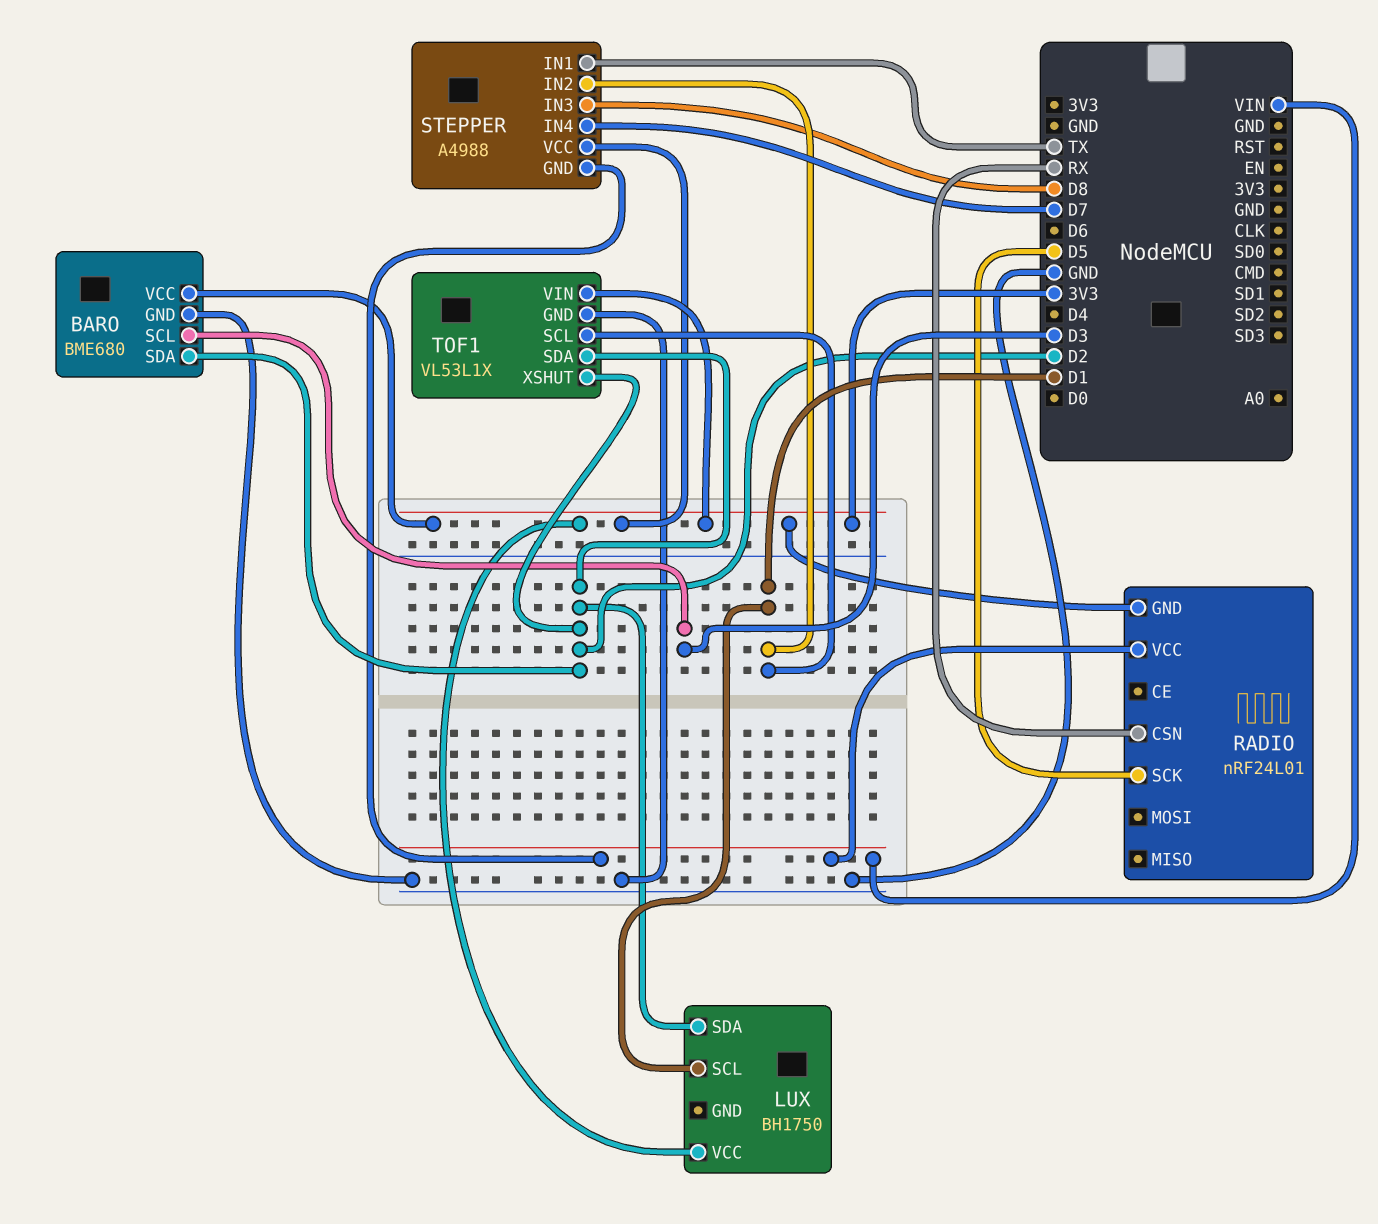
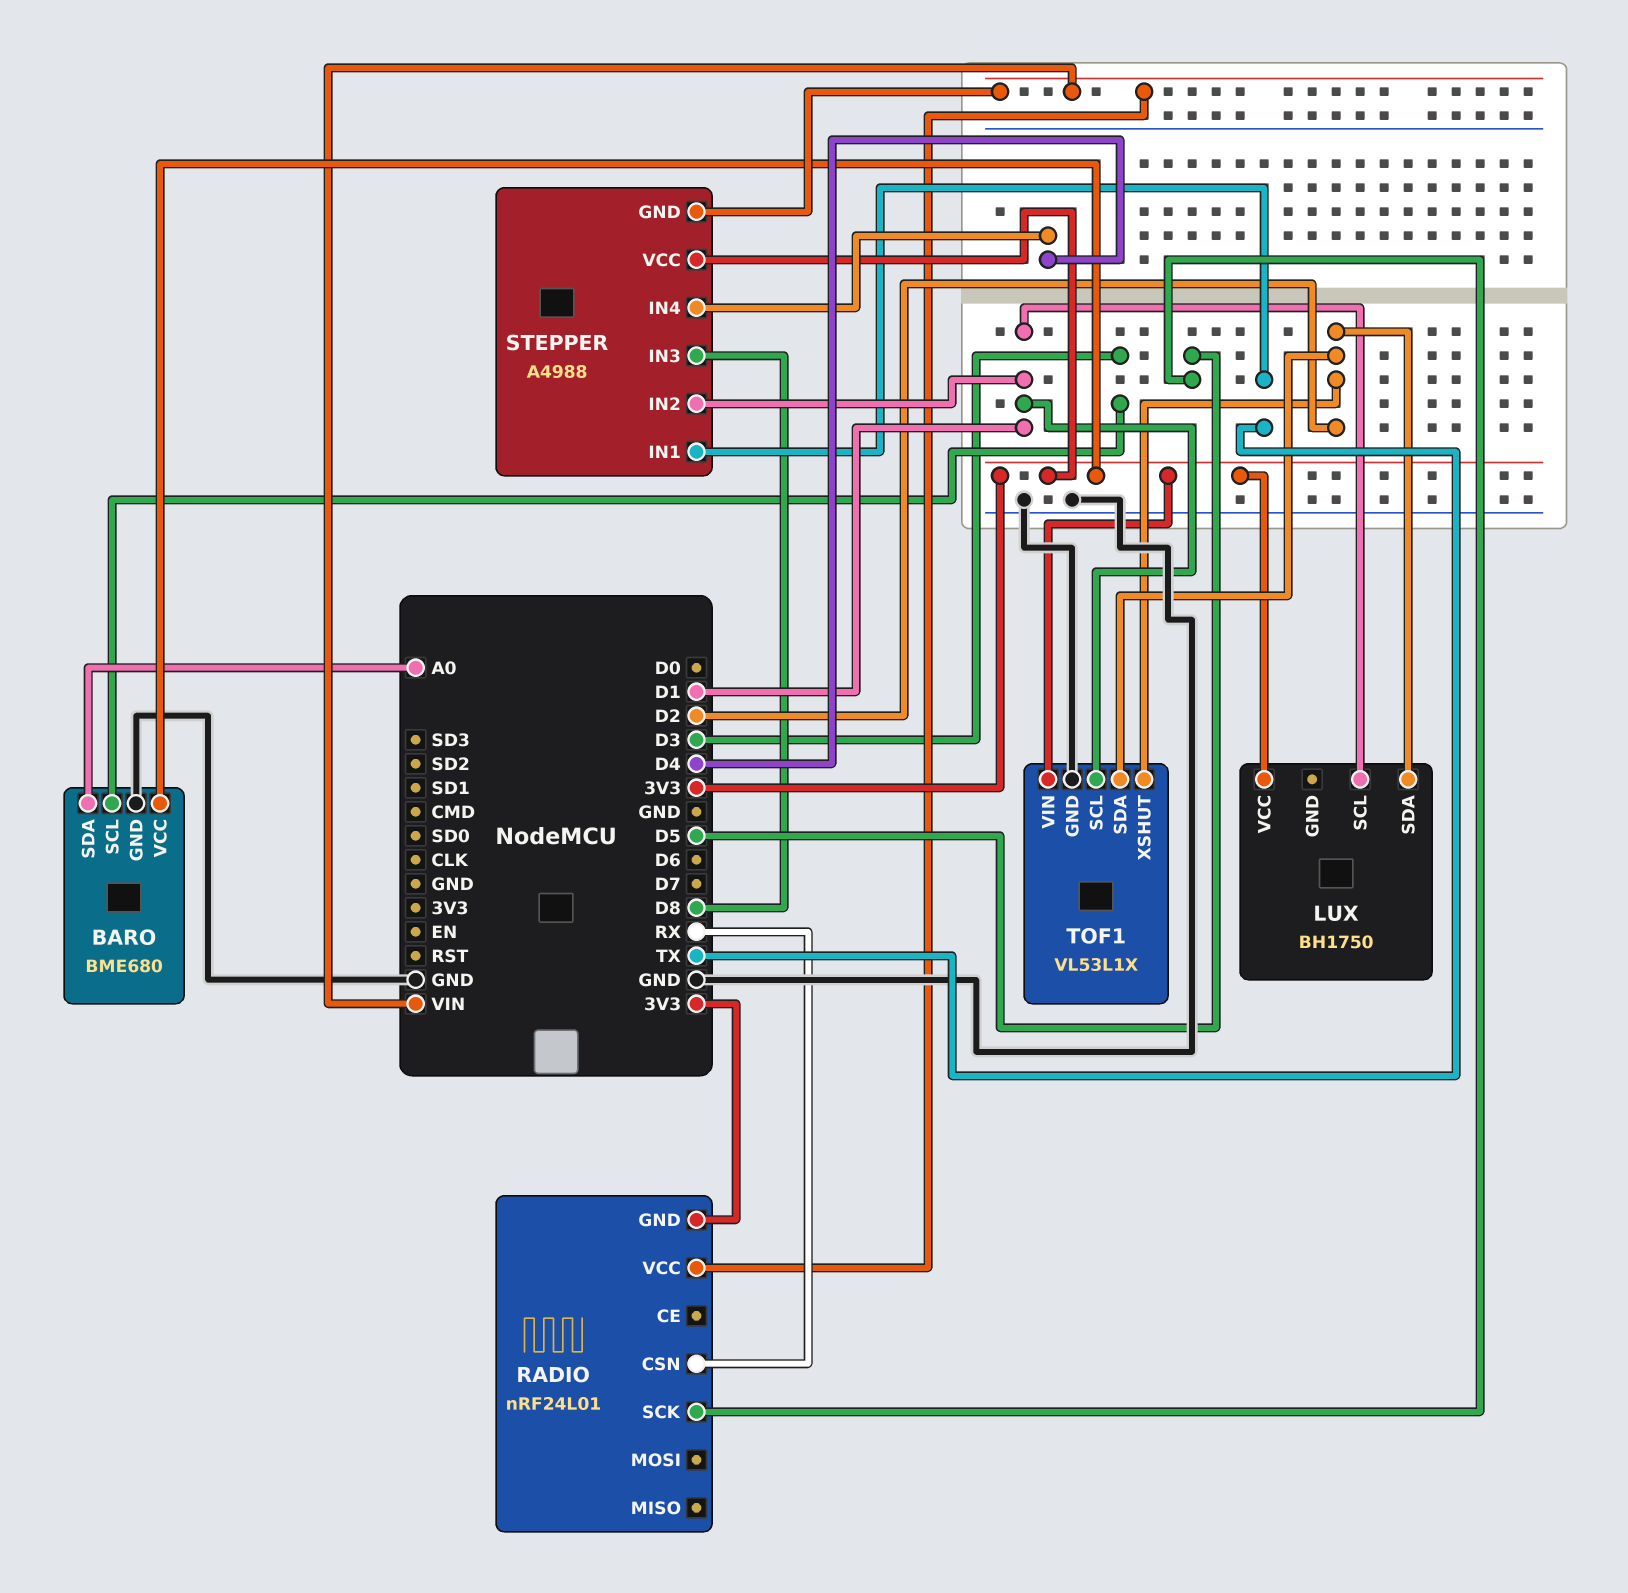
BARO pin SDA: D2 -> A0
STEPPER pin IN4: D7 -> D4

